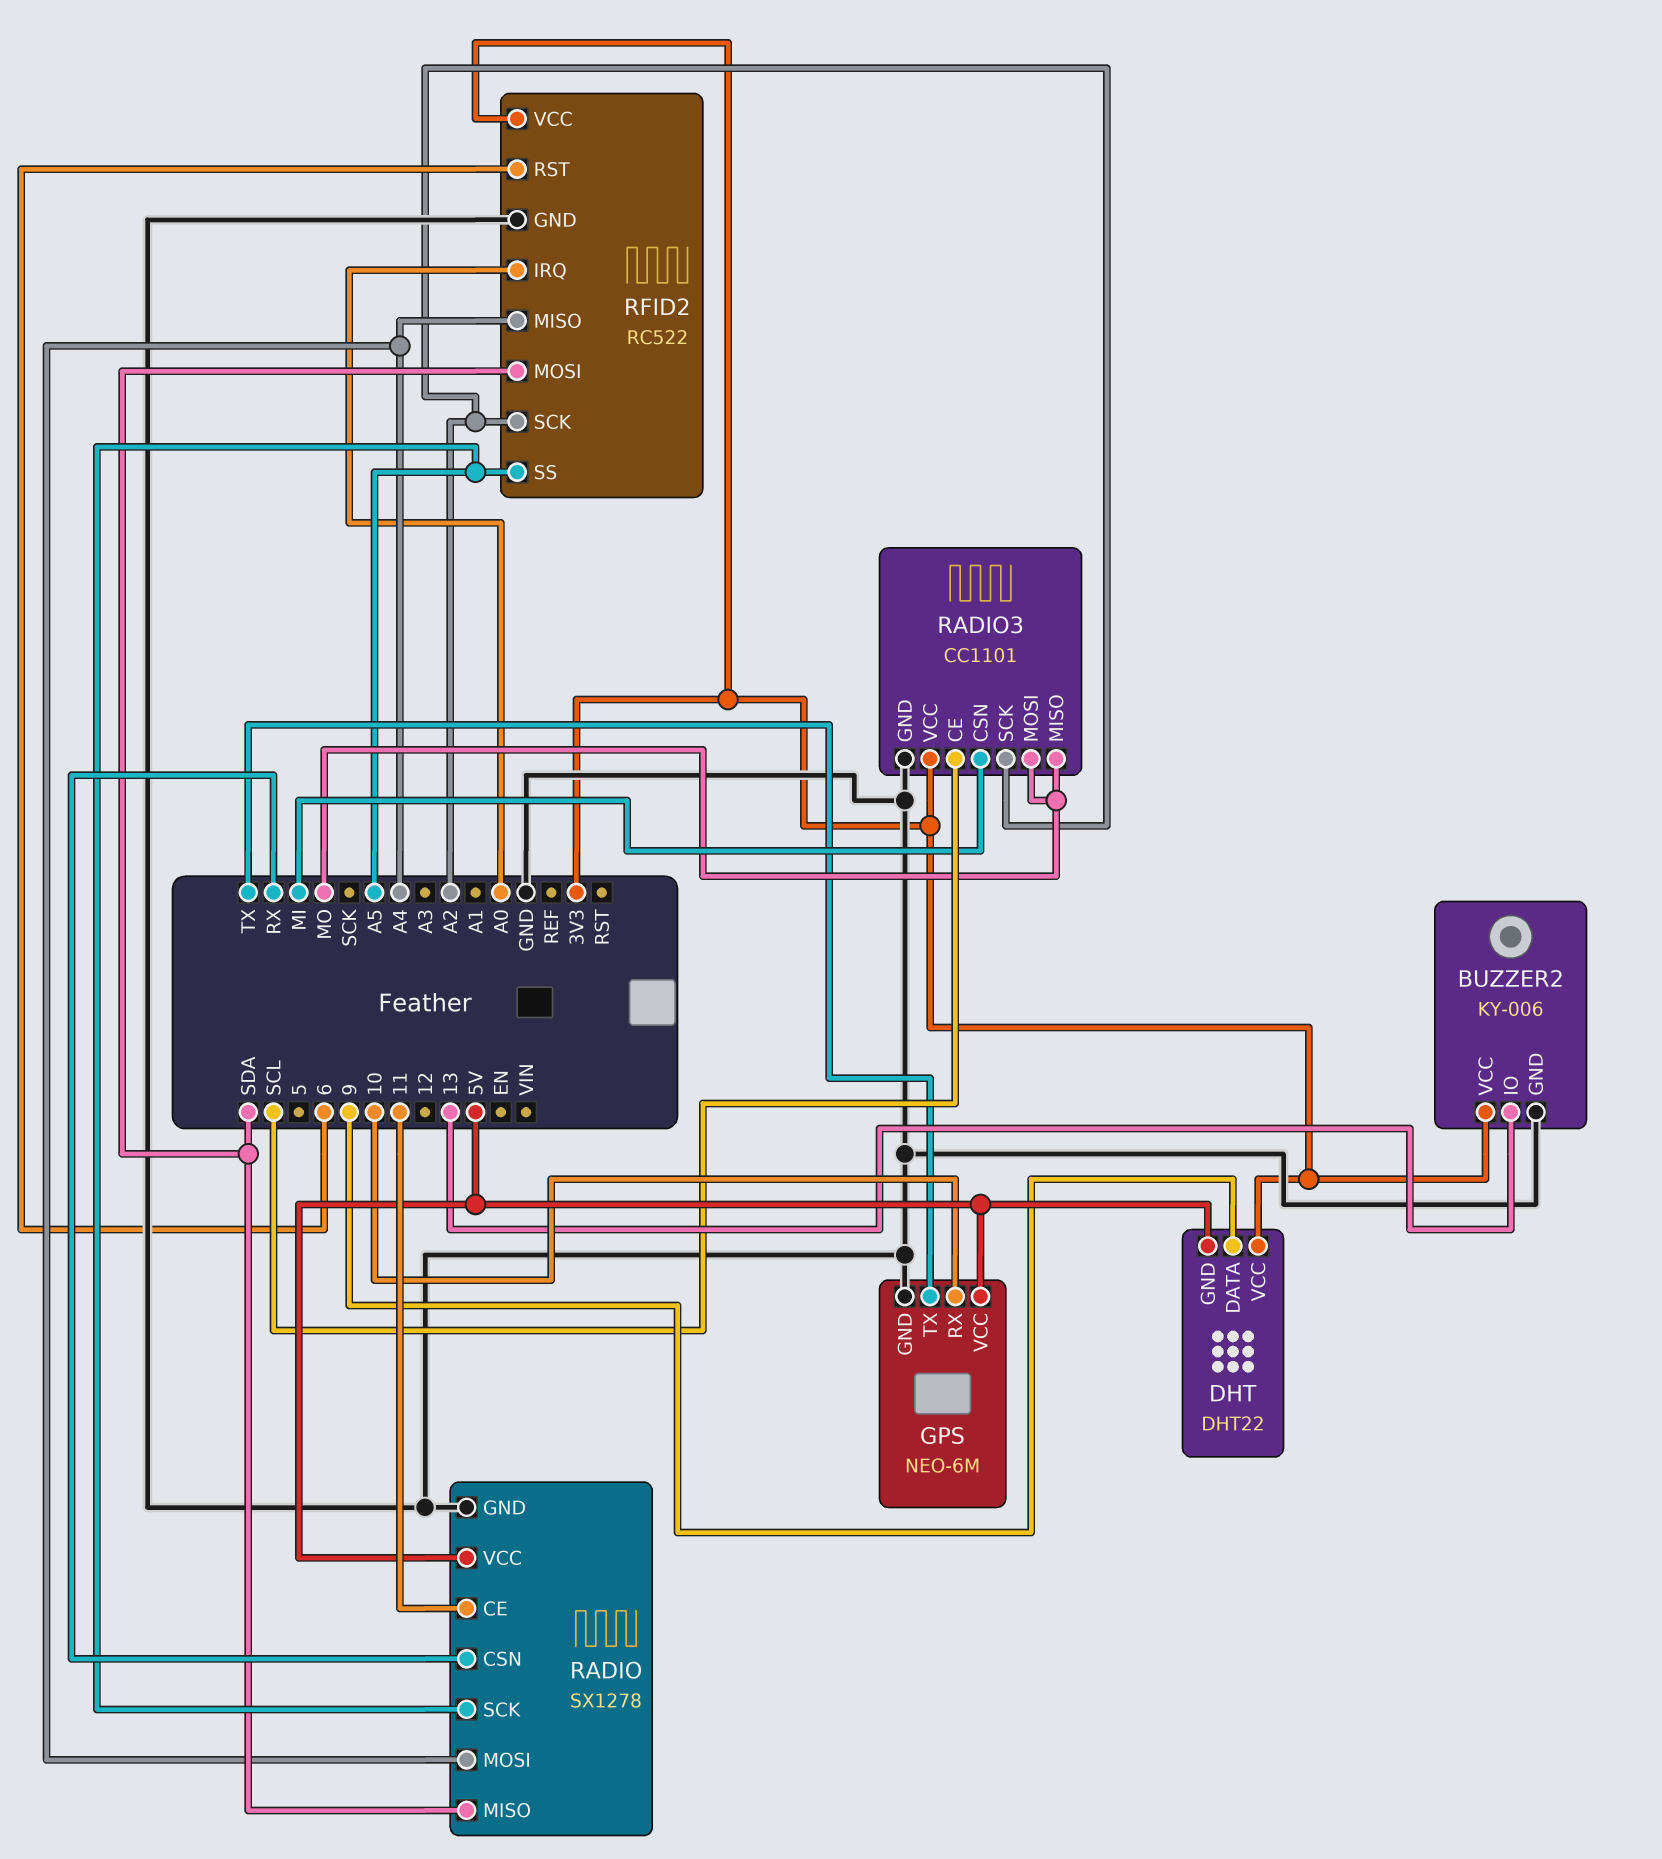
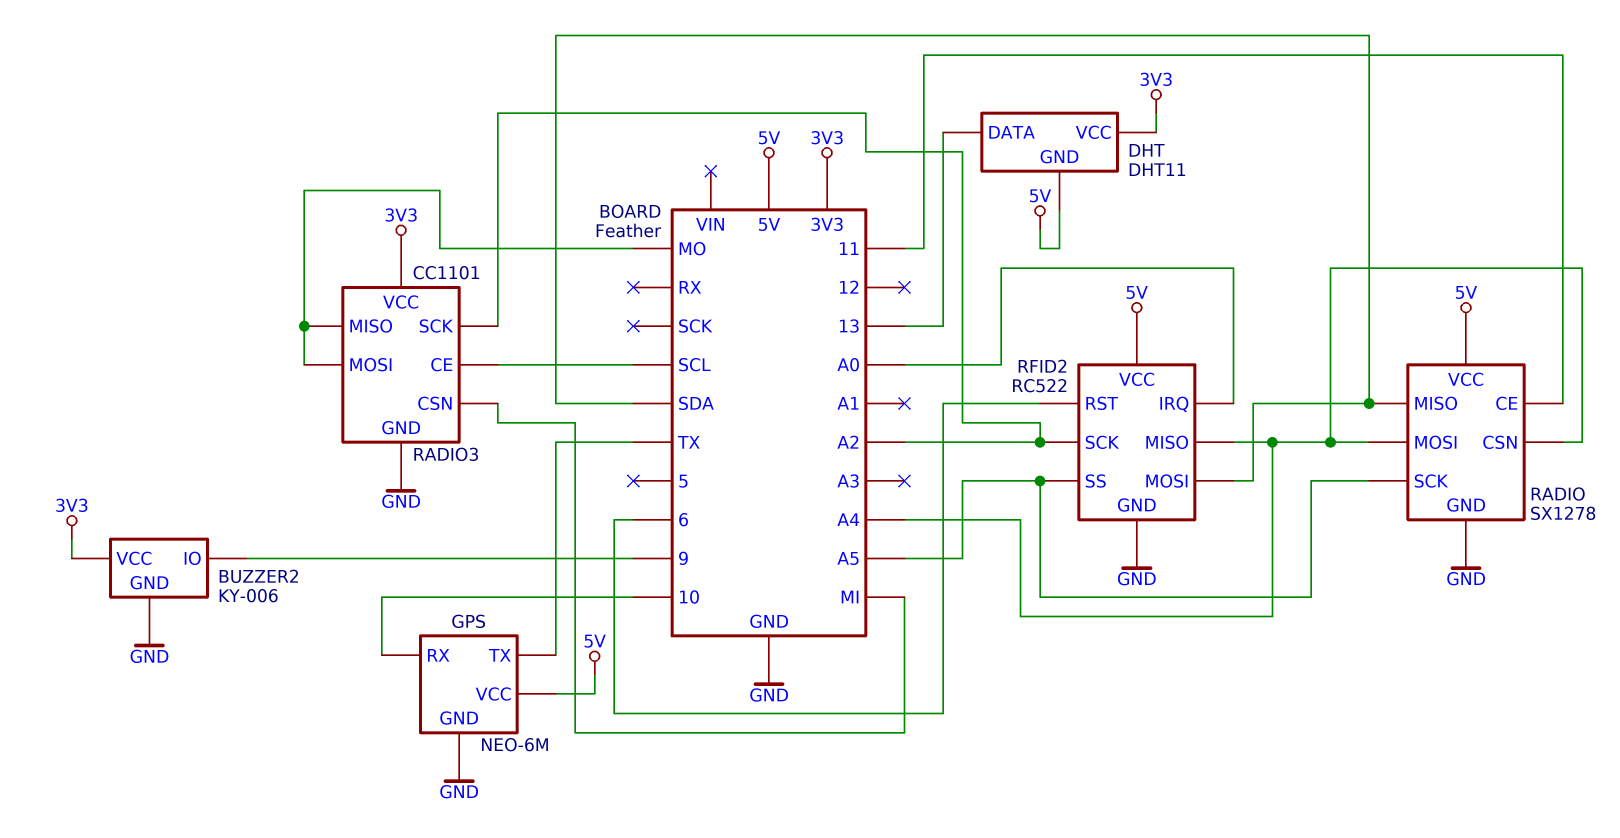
BUZZER2 pin IO: 13 -> 9
DHT: DHT22 -> DHT11
DHT pin DATA: 9 -> 13
RADIO pin CSN: RX -> A4
RFID2 pin VCC: 3V3 -> 5V

